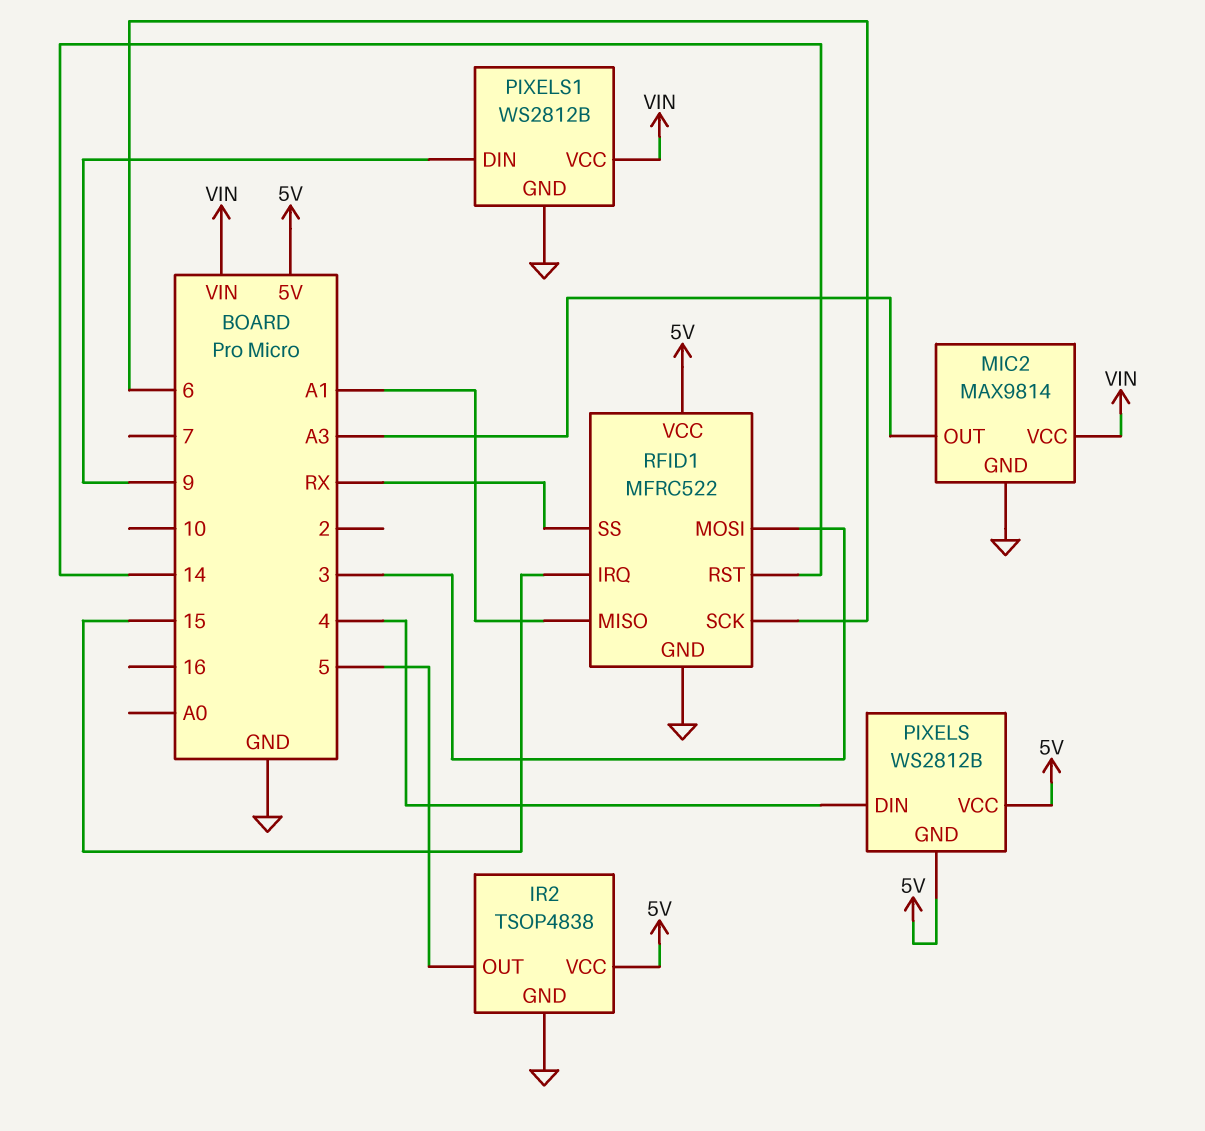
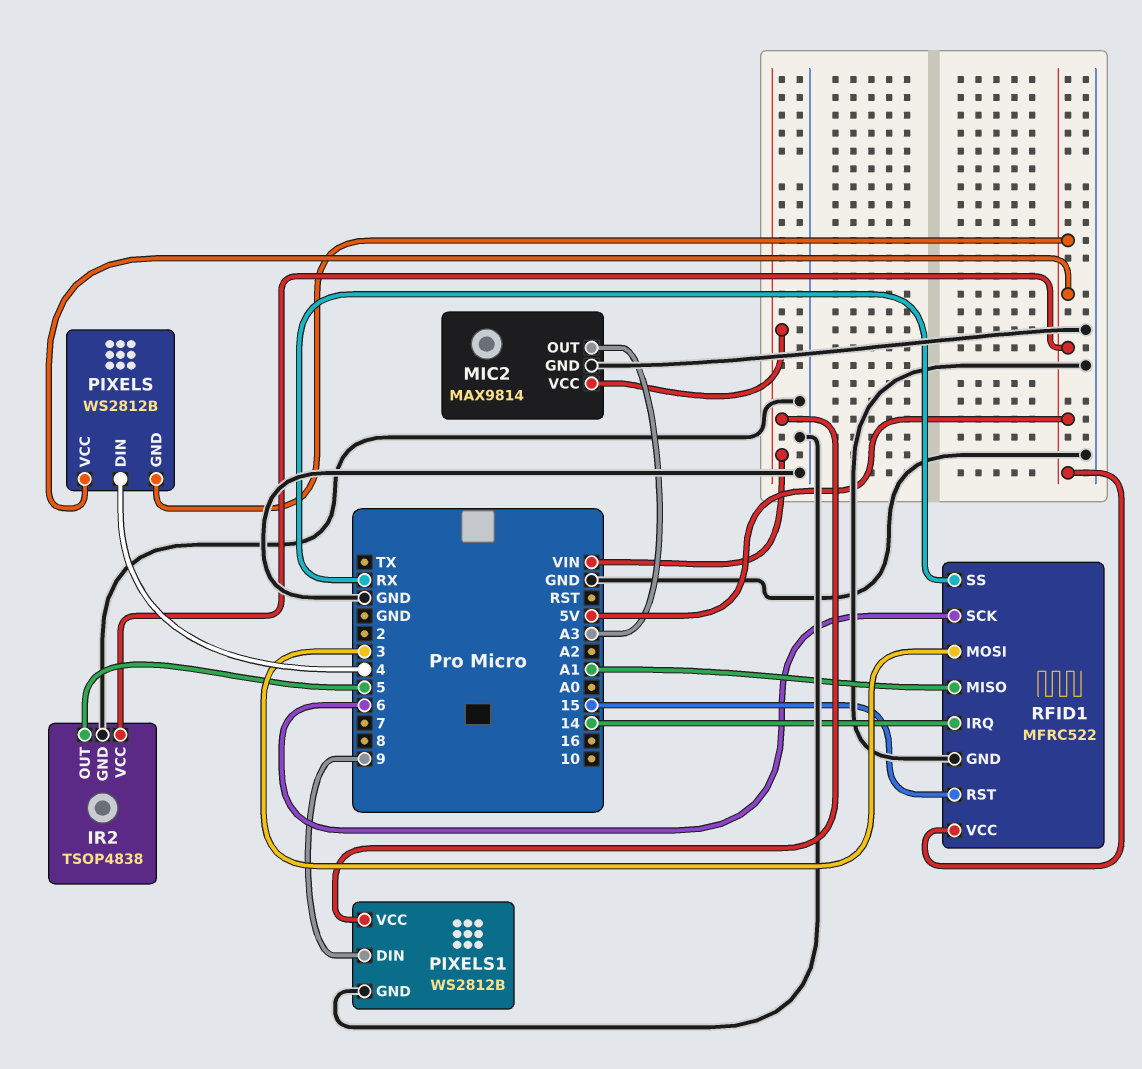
RFID1 pin IRQ: 15 -> 14
RFID1 pin RST: 14 -> 15

